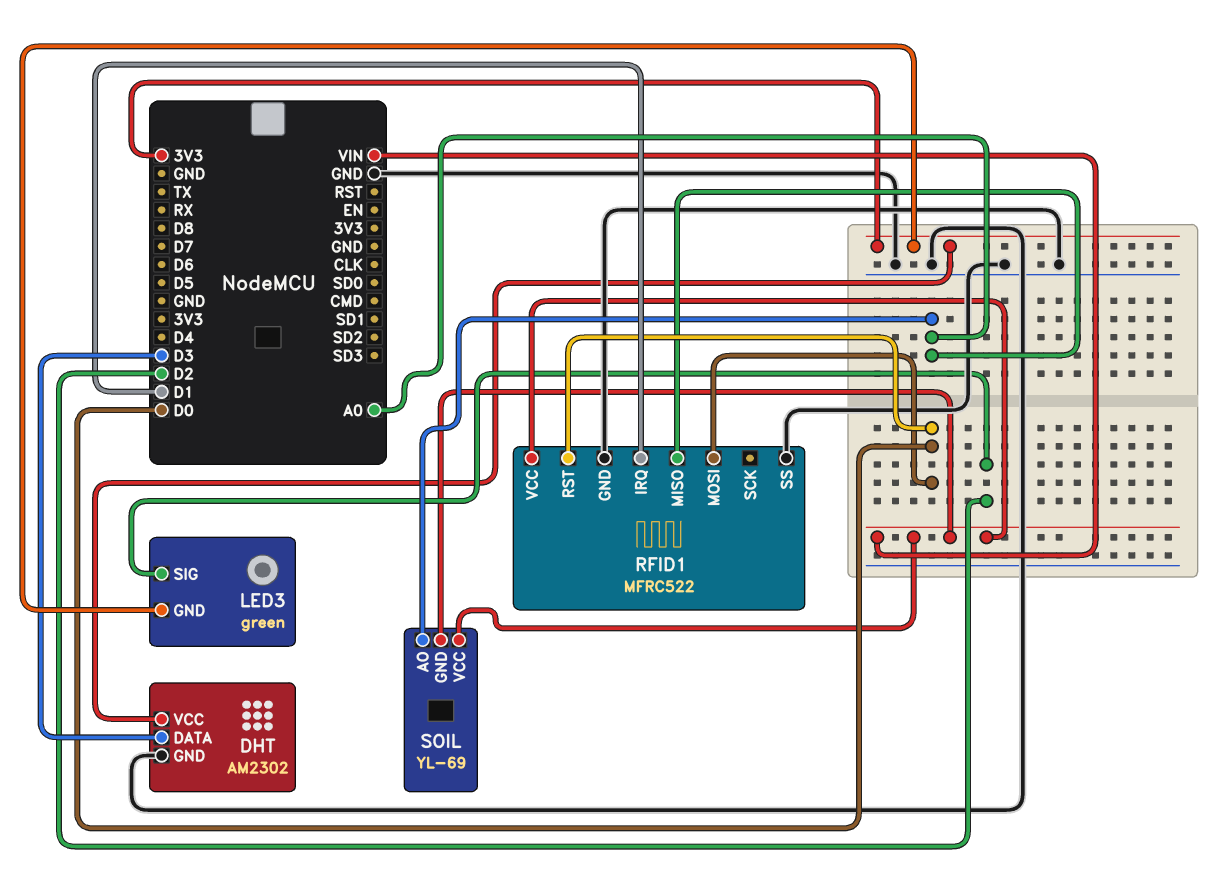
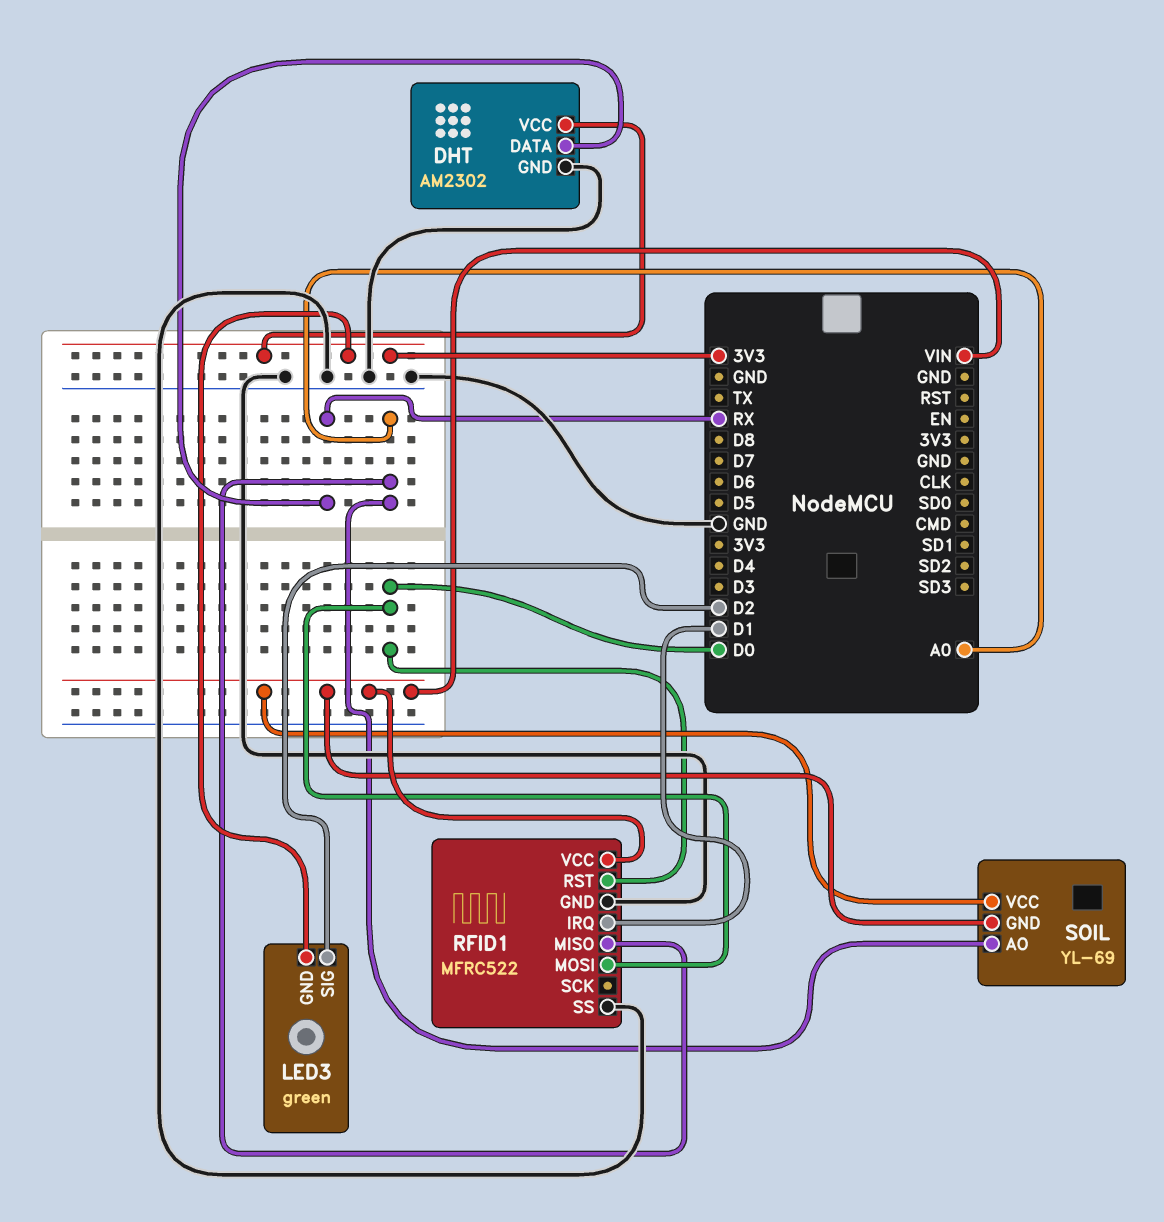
DHT pin DATA: D3 -> RX

